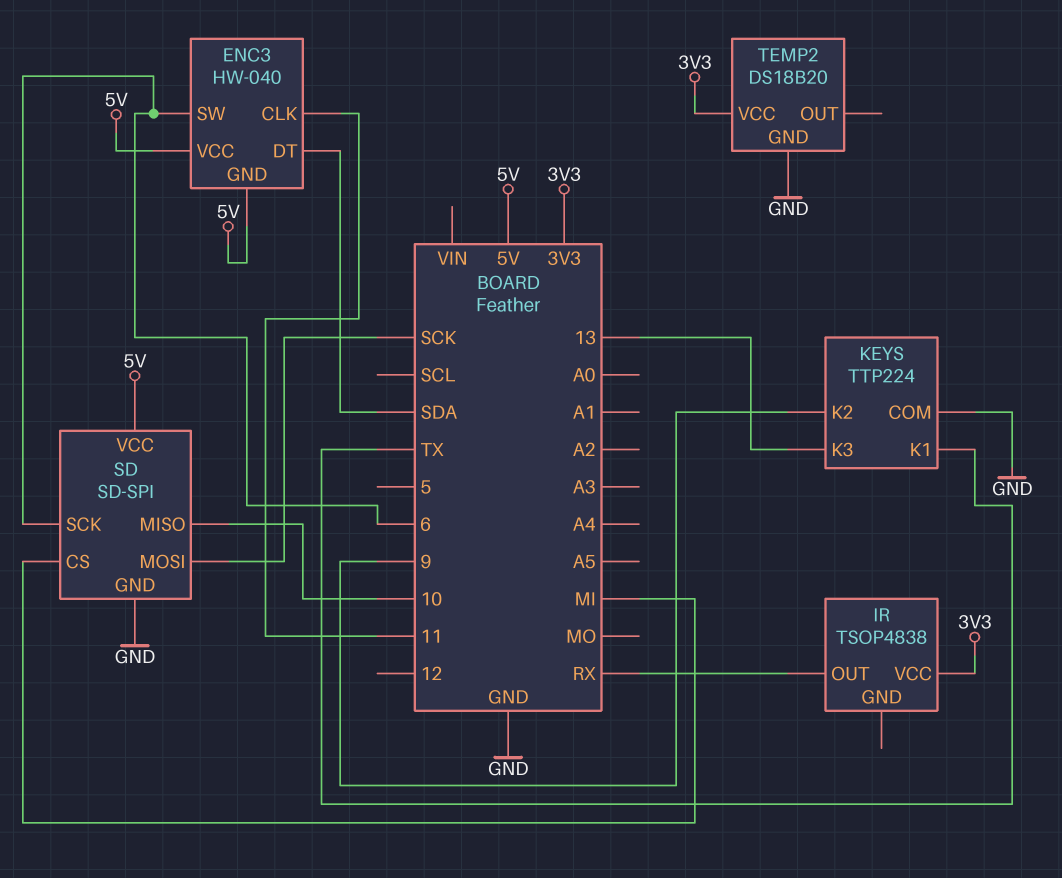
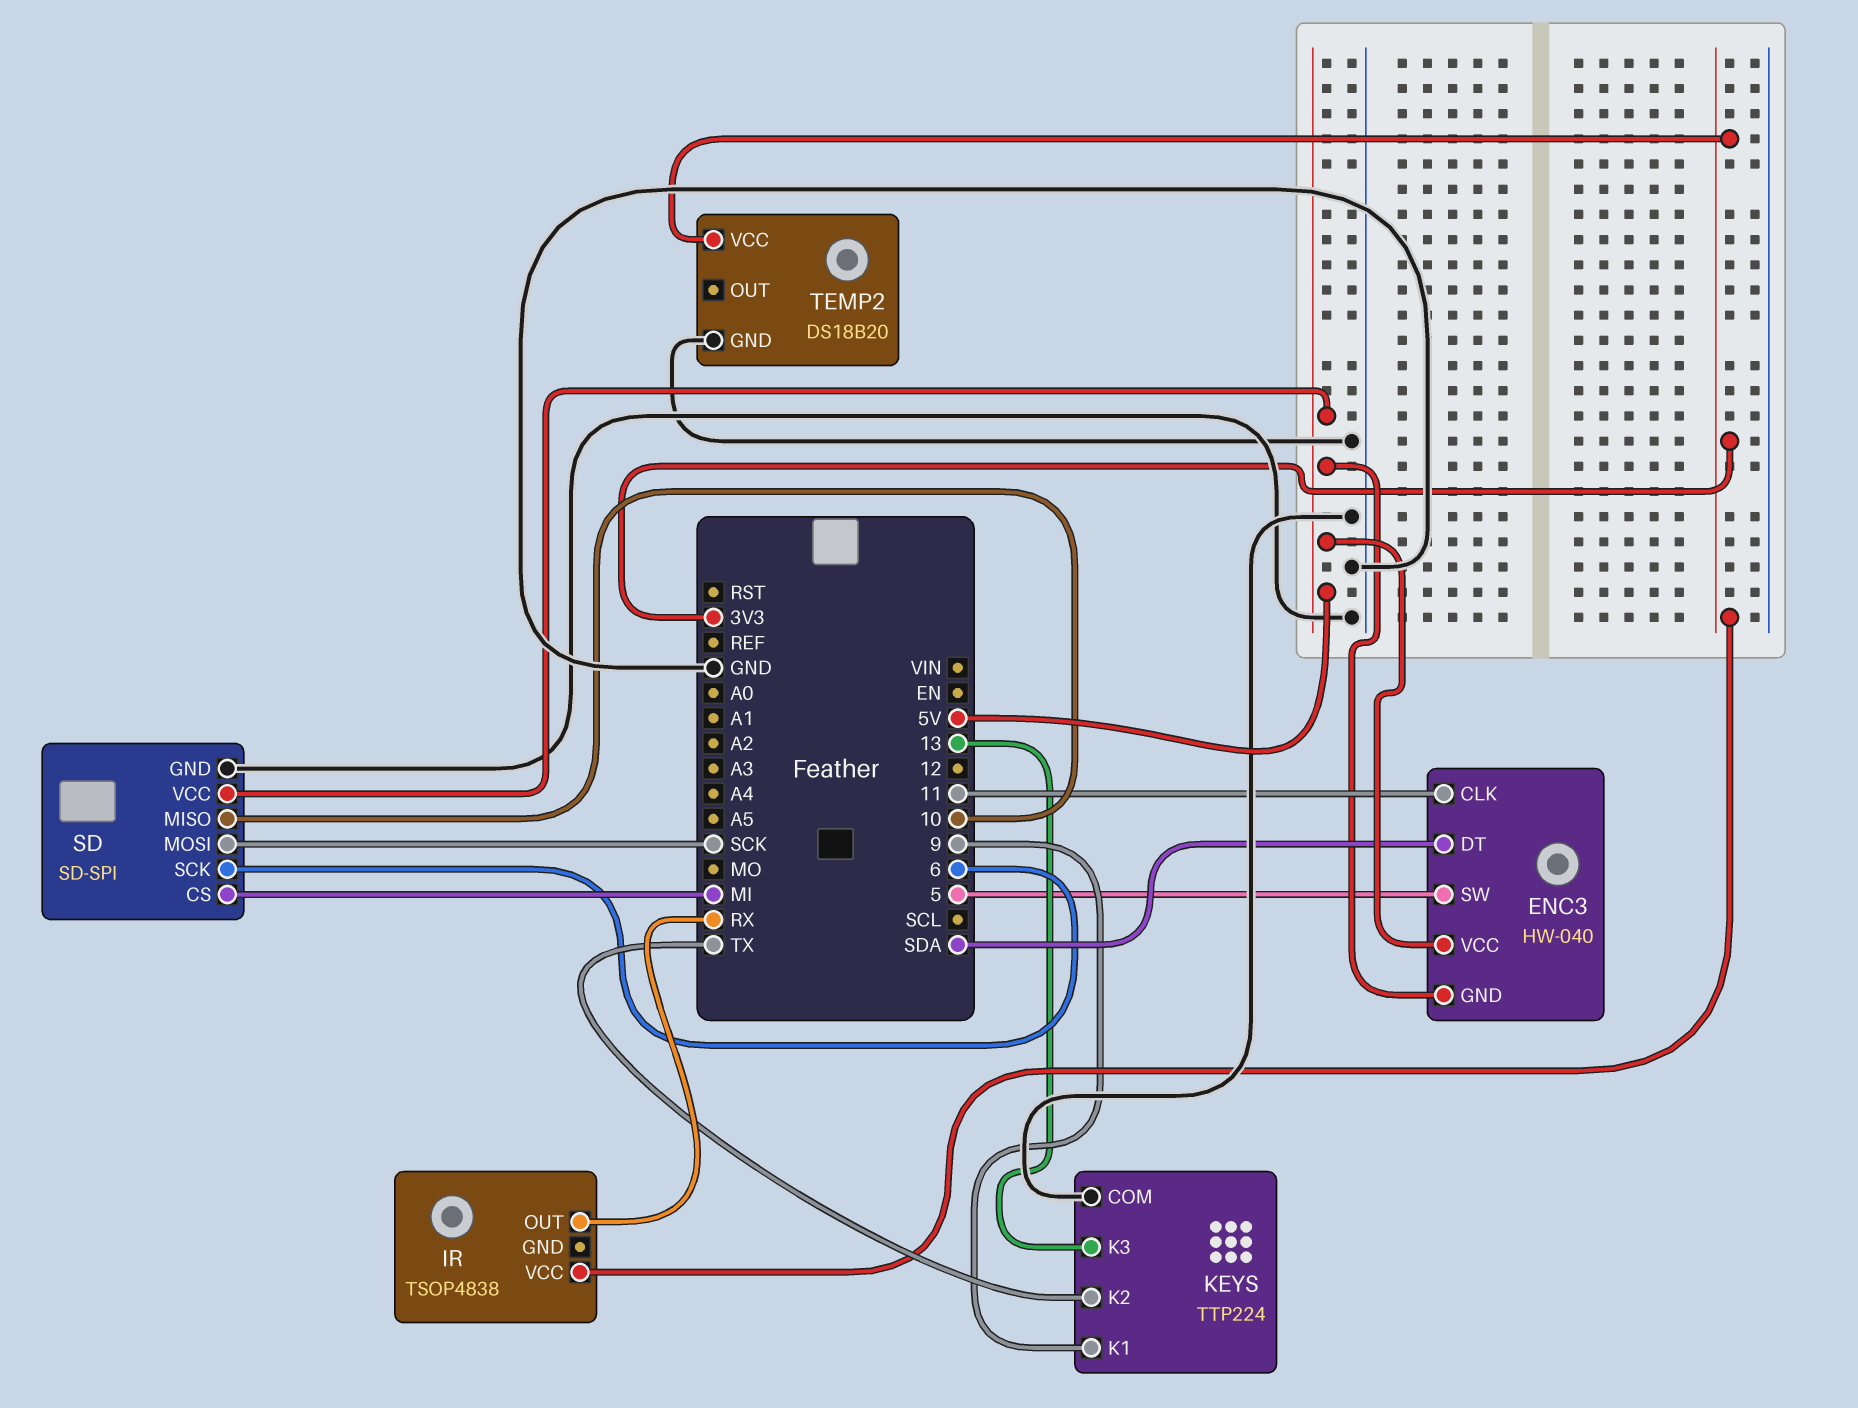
ENC3 pin SW: 6 -> 5
KEYS pin K1: TX -> 9
KEYS pin K2: 9 -> TX

